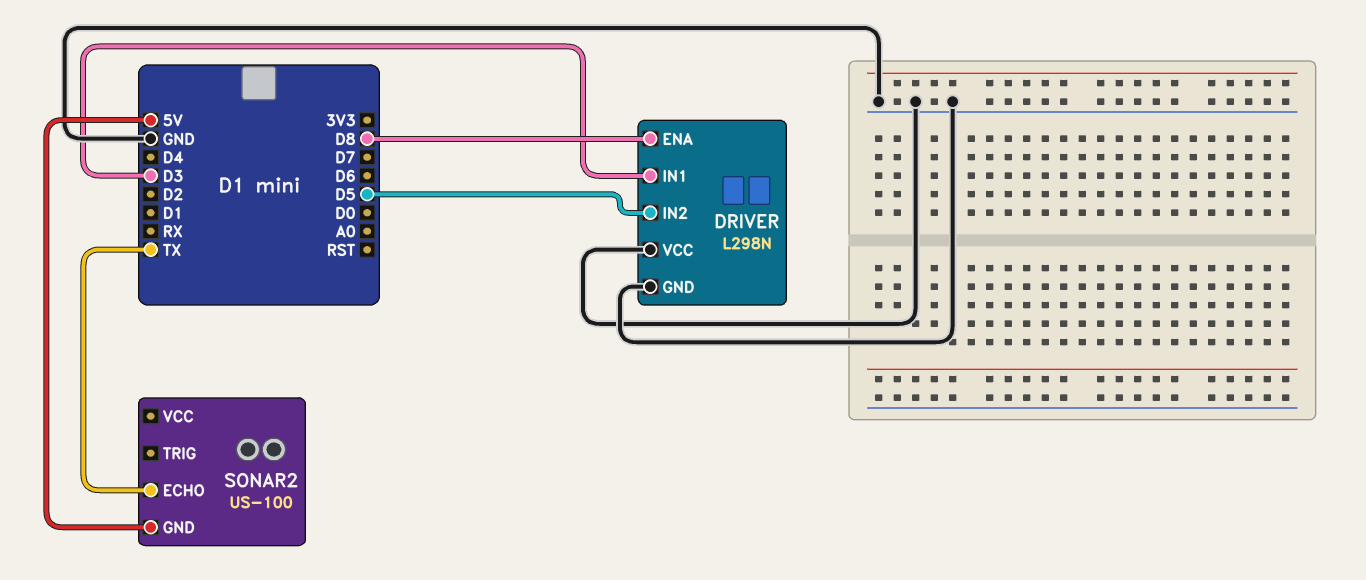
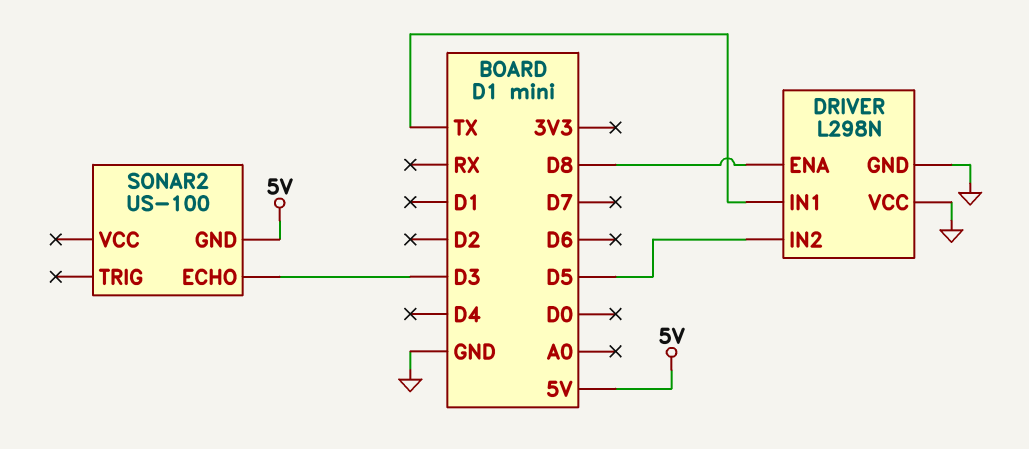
DRIVER pin IN1: D3 -> TX
SONAR2 pin ECHO: TX -> D3

